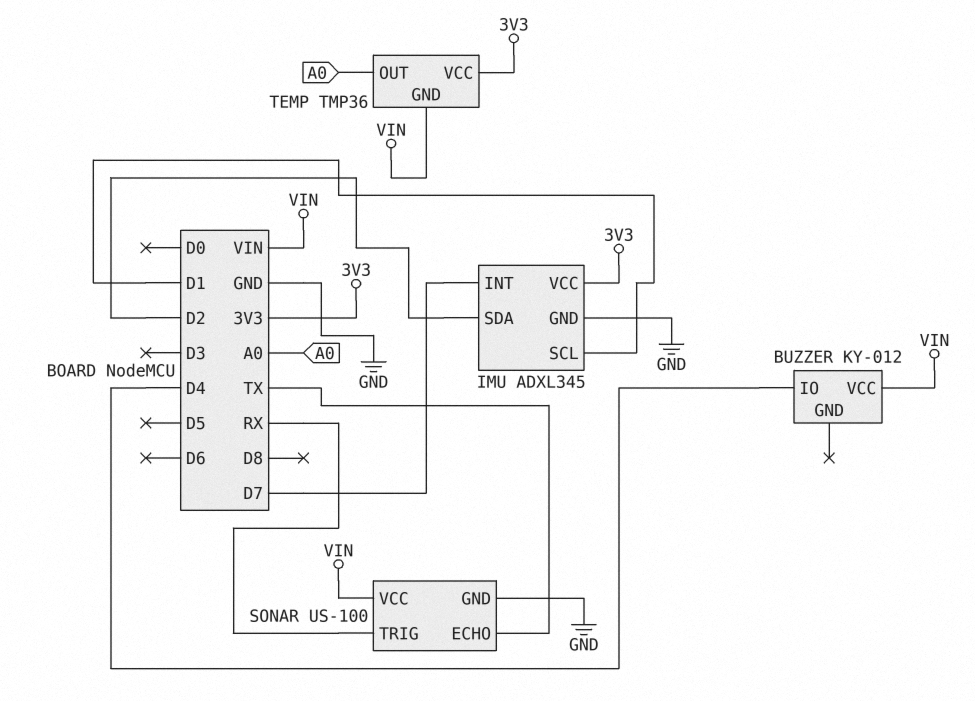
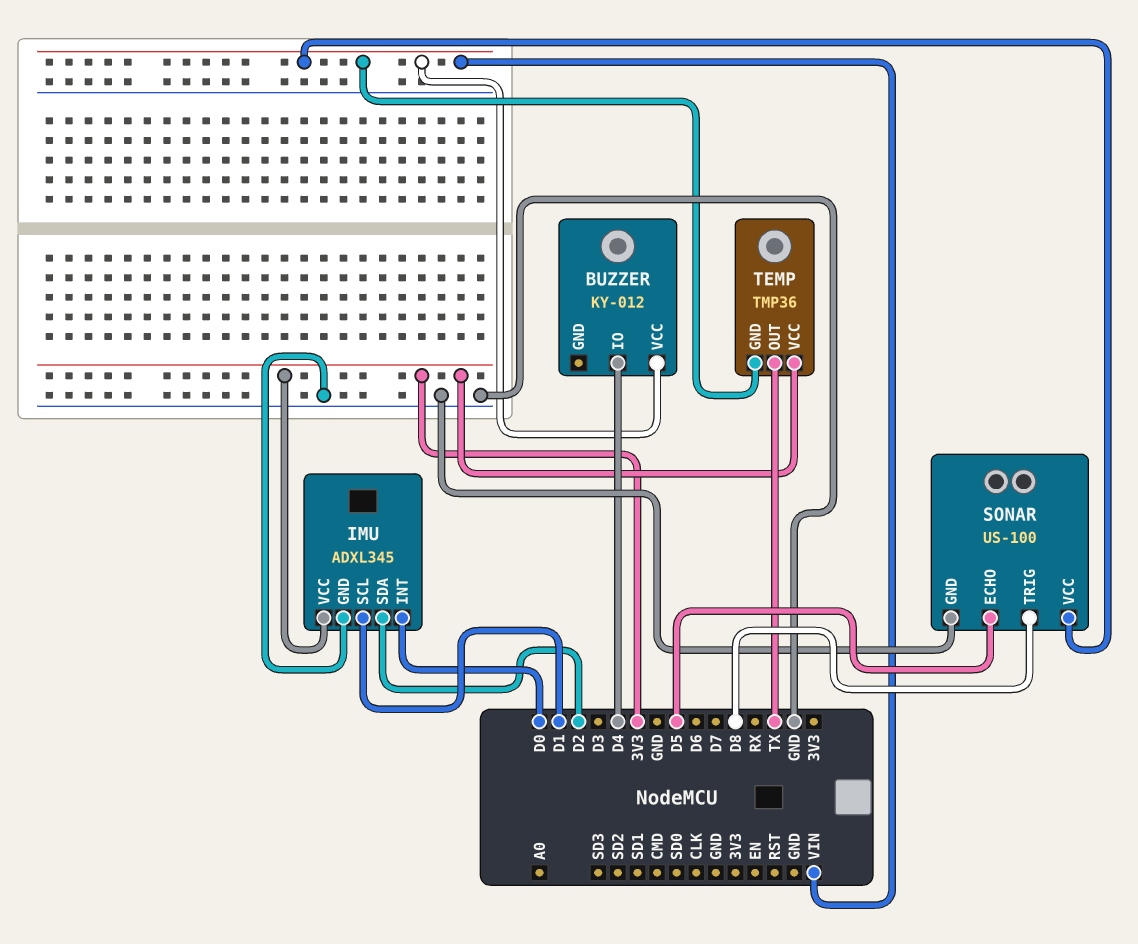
IMU pin INT: D7 -> D0
SONAR pin ECHO: TX -> D5
SONAR pin TRIG: RX -> D8
TEMP pin OUT: A0 -> TX

